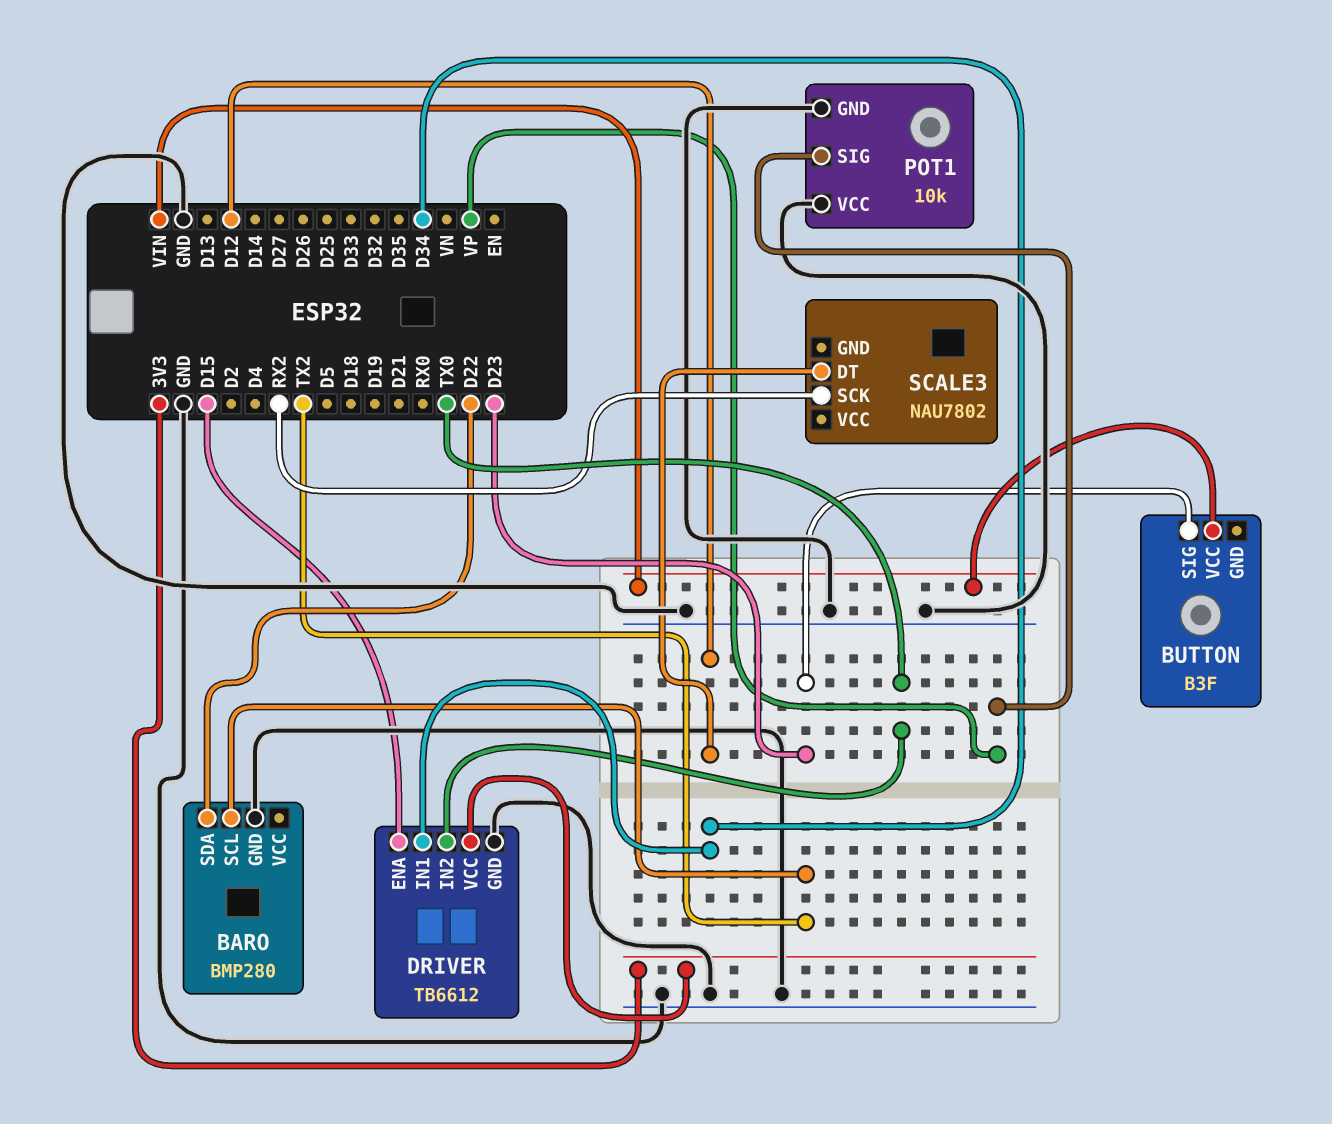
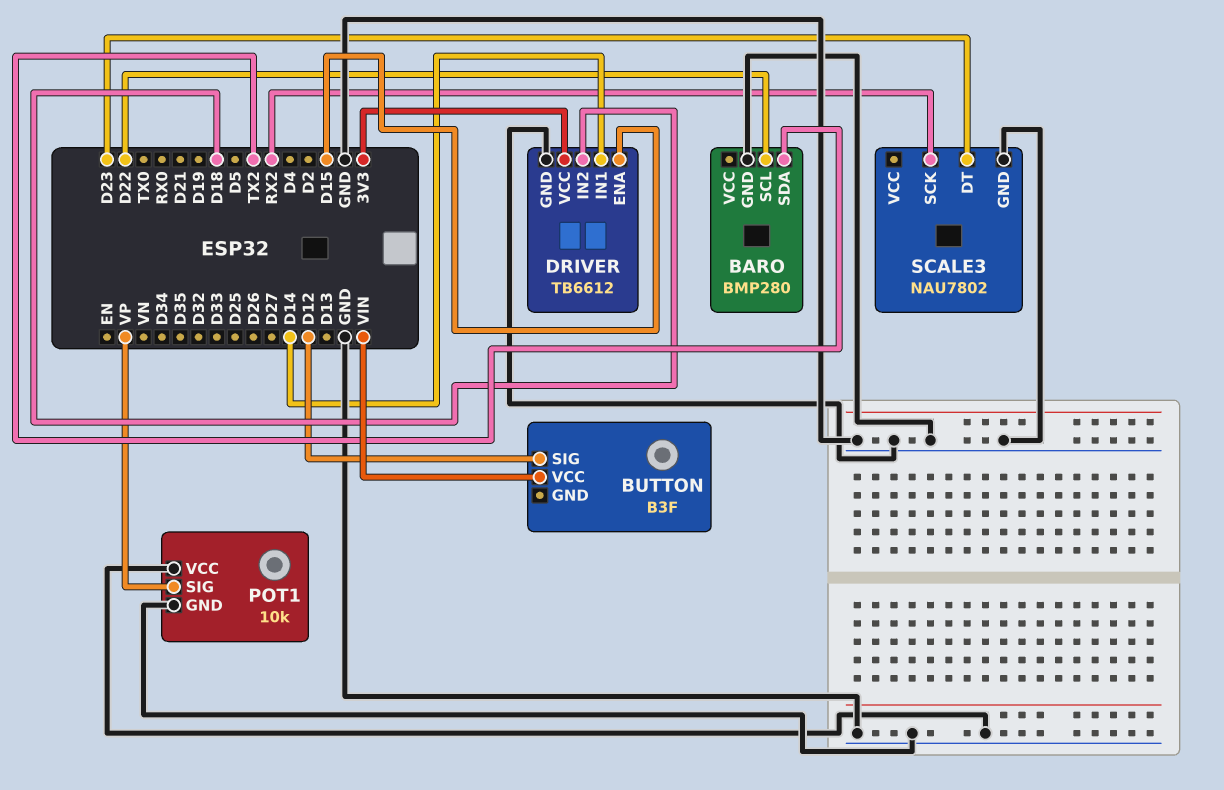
BARO pin SCL: TX2 -> D22
BARO pin SDA: D22 -> TX2
BUTTON pin SIG: D23 -> D12
DRIVER pin IN1: D34 -> D14
DRIVER pin IN2: TX0 -> D18
SCALE3 pin DT: D12 -> D23
SCALE3 pin GND: none -> GND

